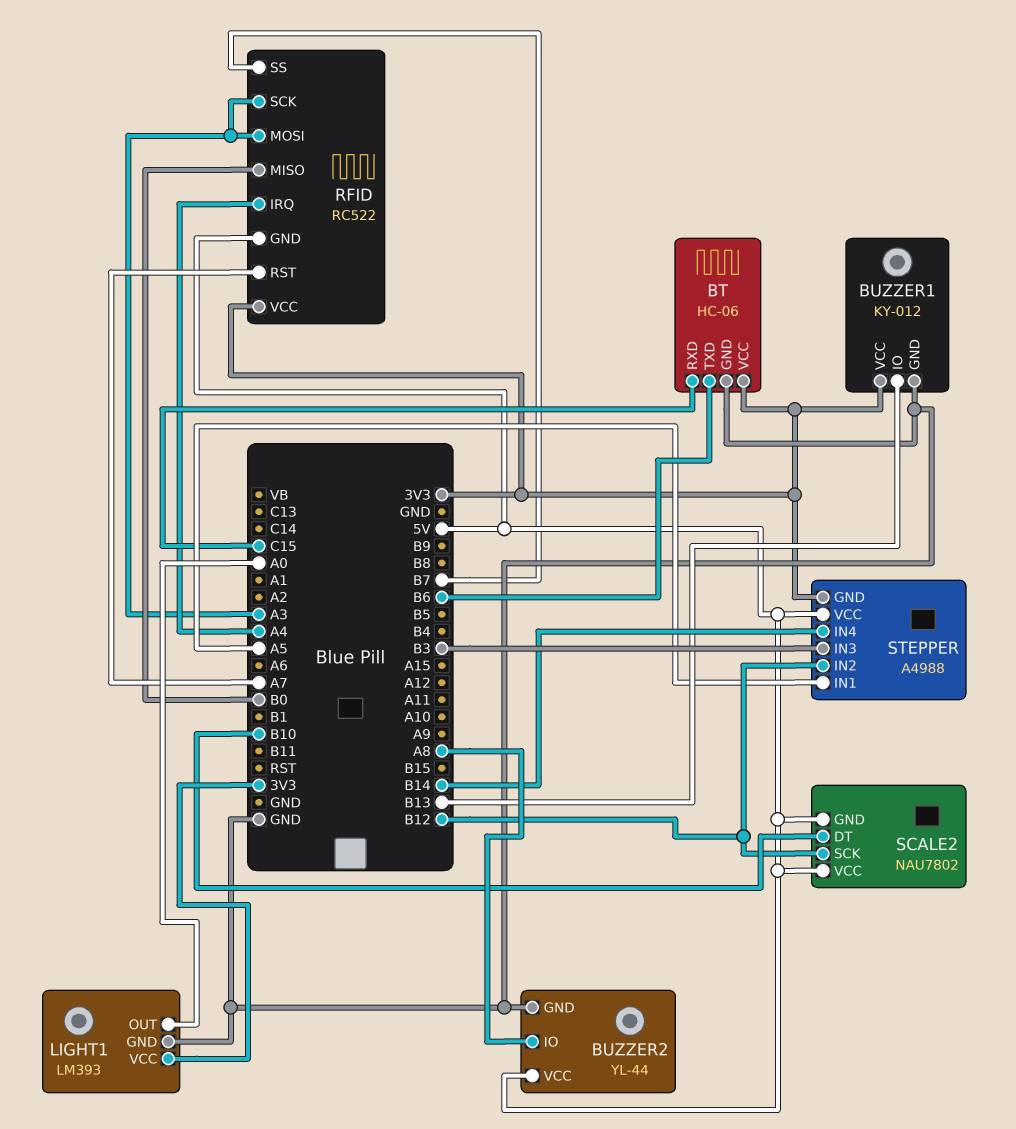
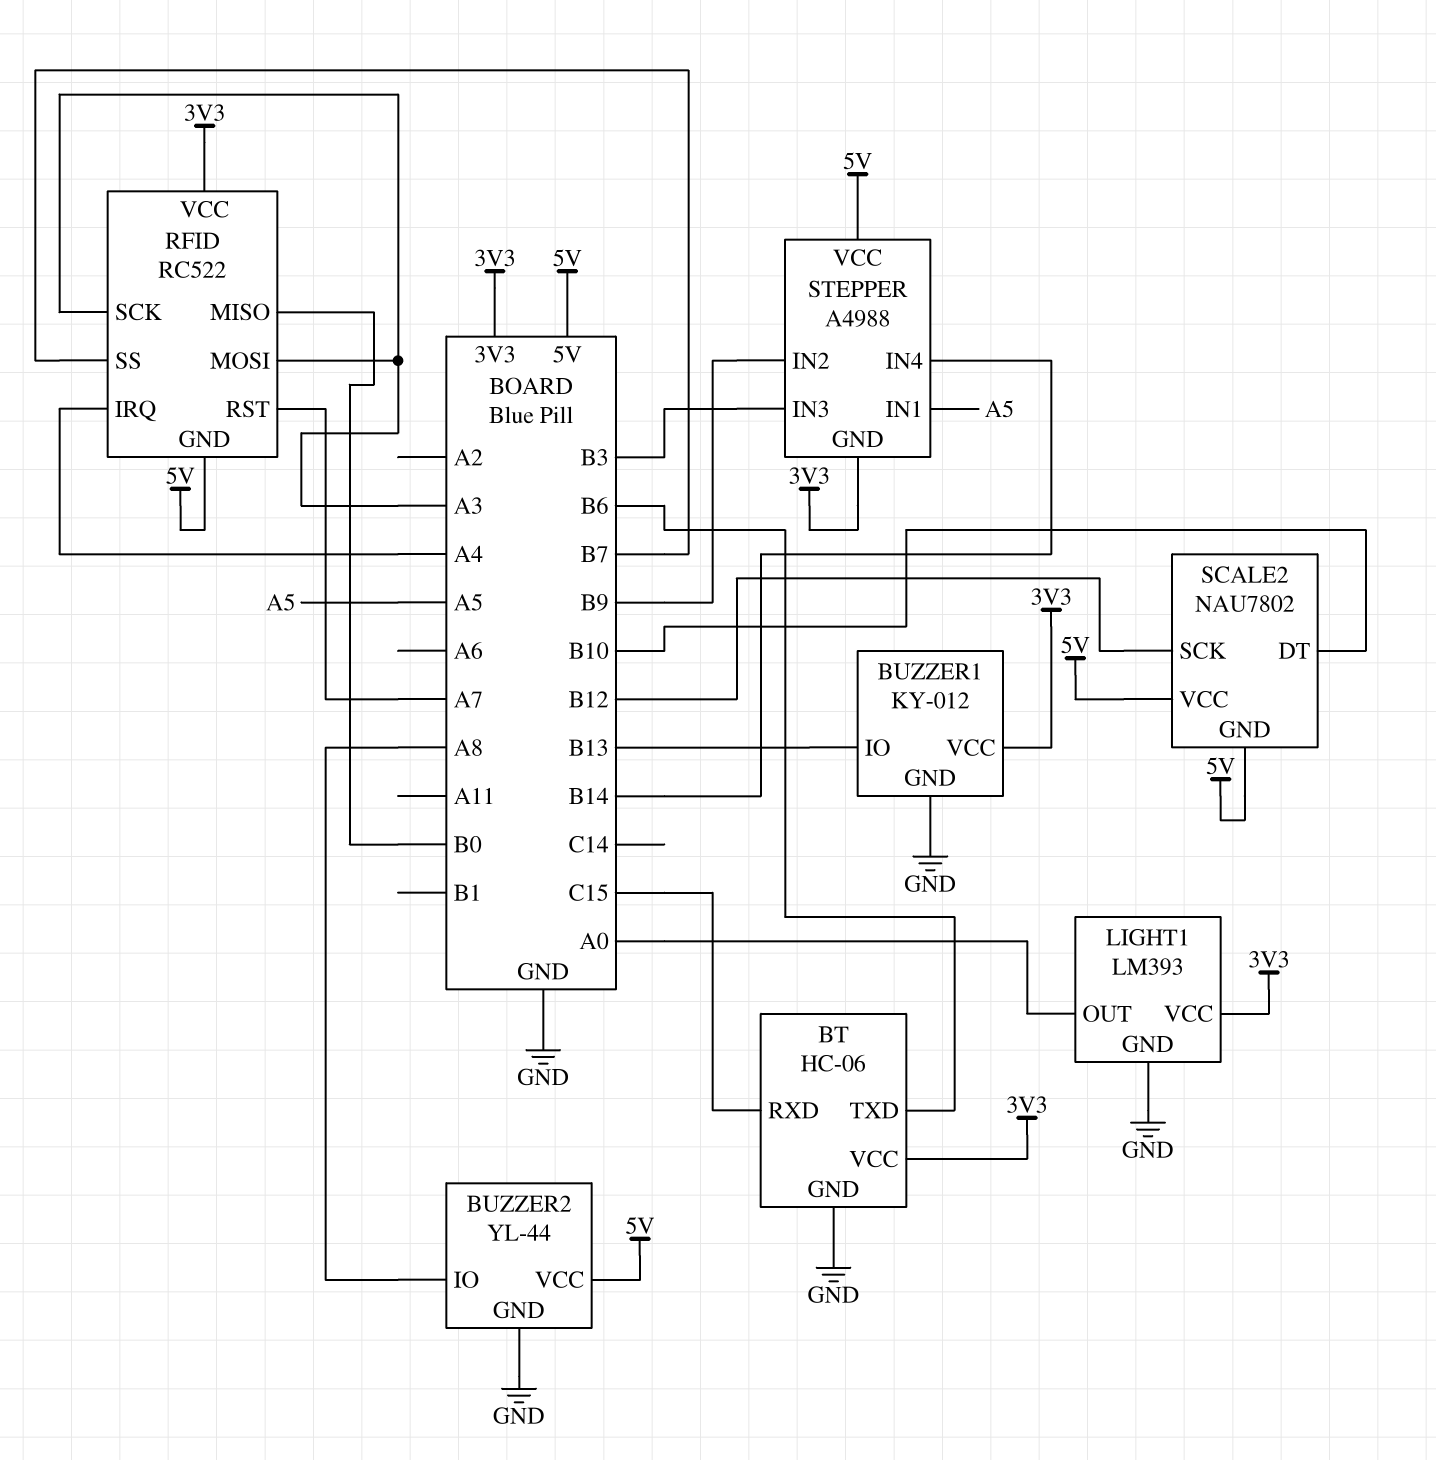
STEPPER pin IN2: B12 -> B9

